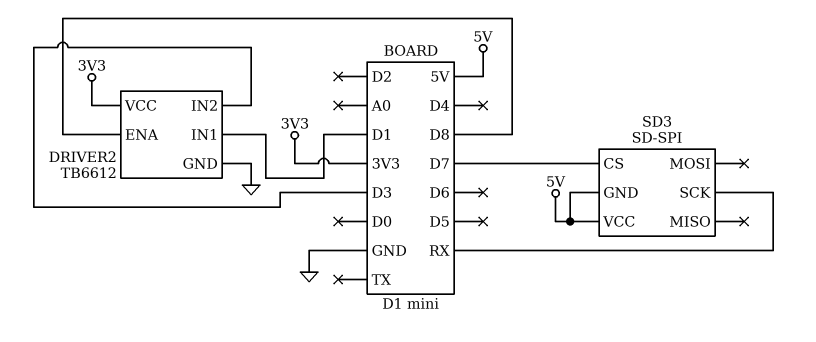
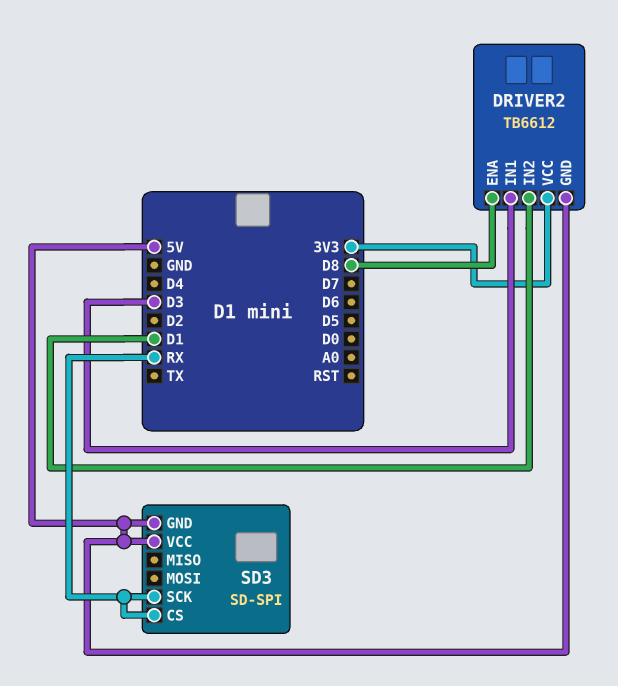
DRIVER2 pin GND: GND -> 5V
DRIVER2 pin IN1: D1 -> D3
DRIVER2 pin IN2: D3 -> D1
SD3 pin CS: D7 -> RX

